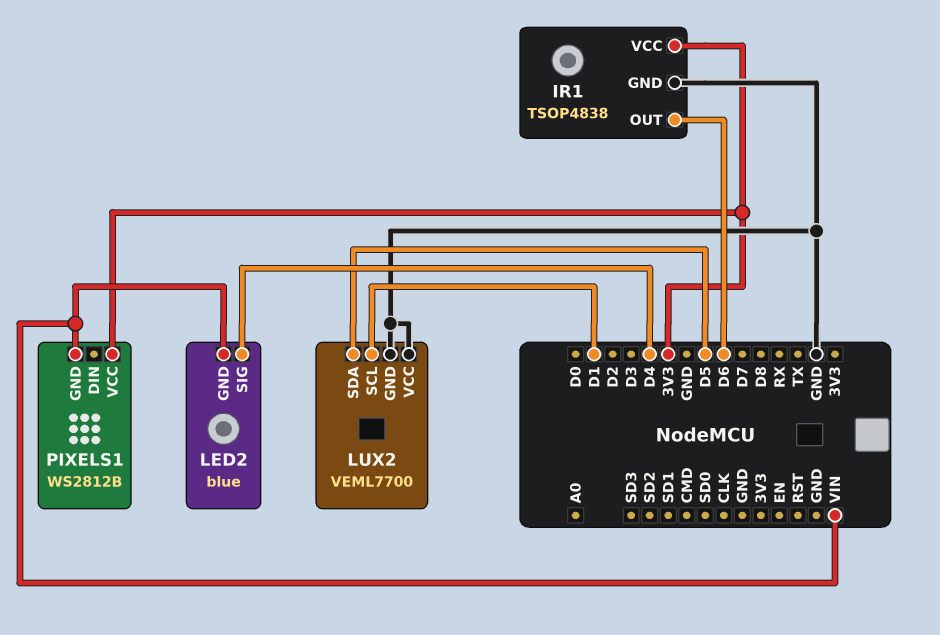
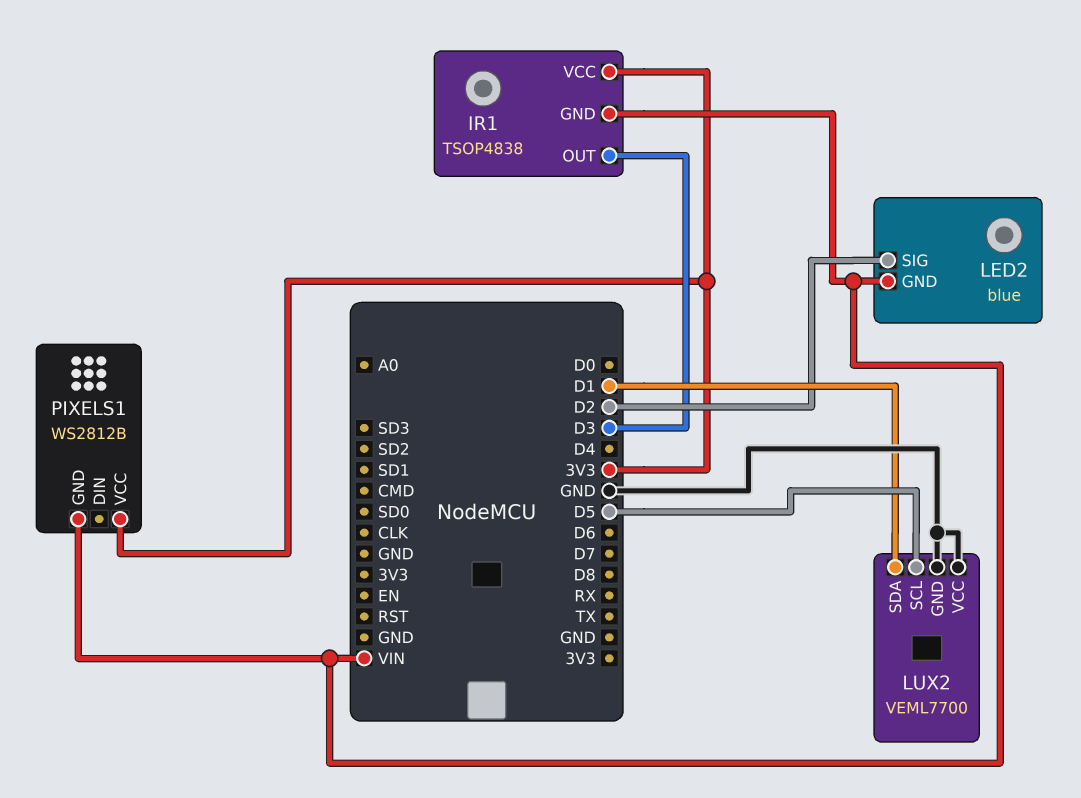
IR1 pin GND: GND -> VIN
IR1 pin OUT: D6 -> D3
LED2 pin SIG: D4 -> D2
LUX2 pin SCL: D1 -> D5
LUX2 pin SDA: D5 -> D1

